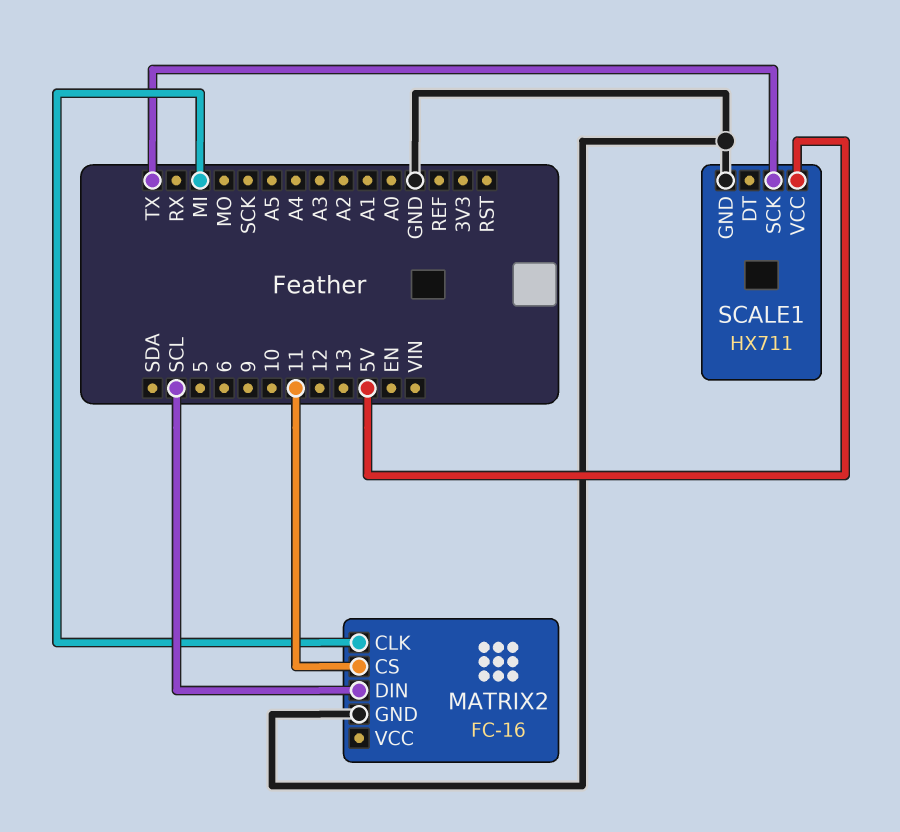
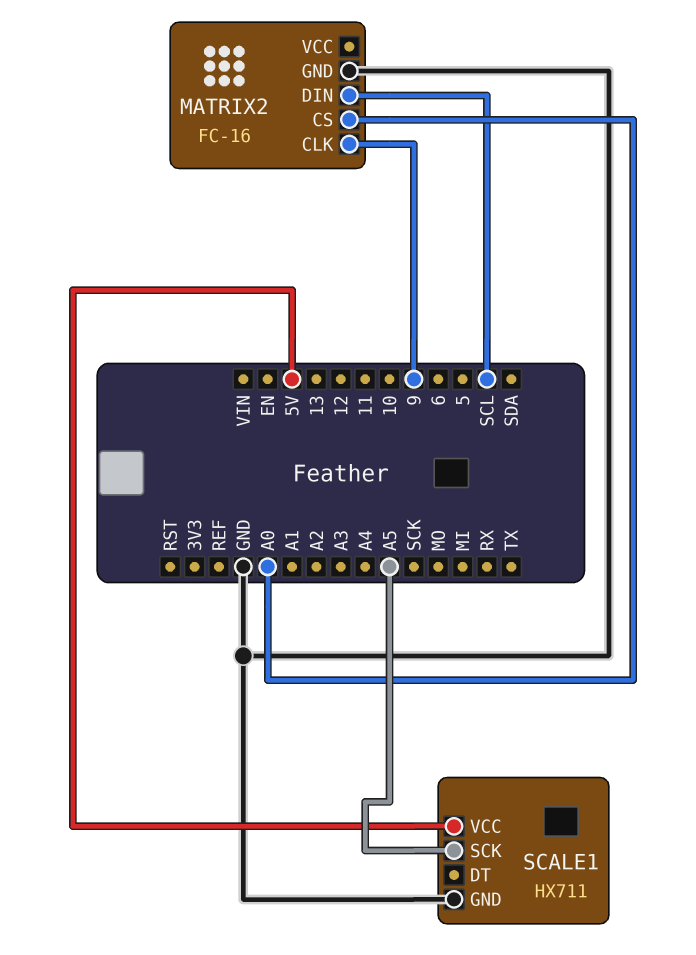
MATRIX2 pin CLK: MI -> 9
MATRIX2 pin CS: 11 -> A0
SCALE1 pin SCK: TX -> A5

